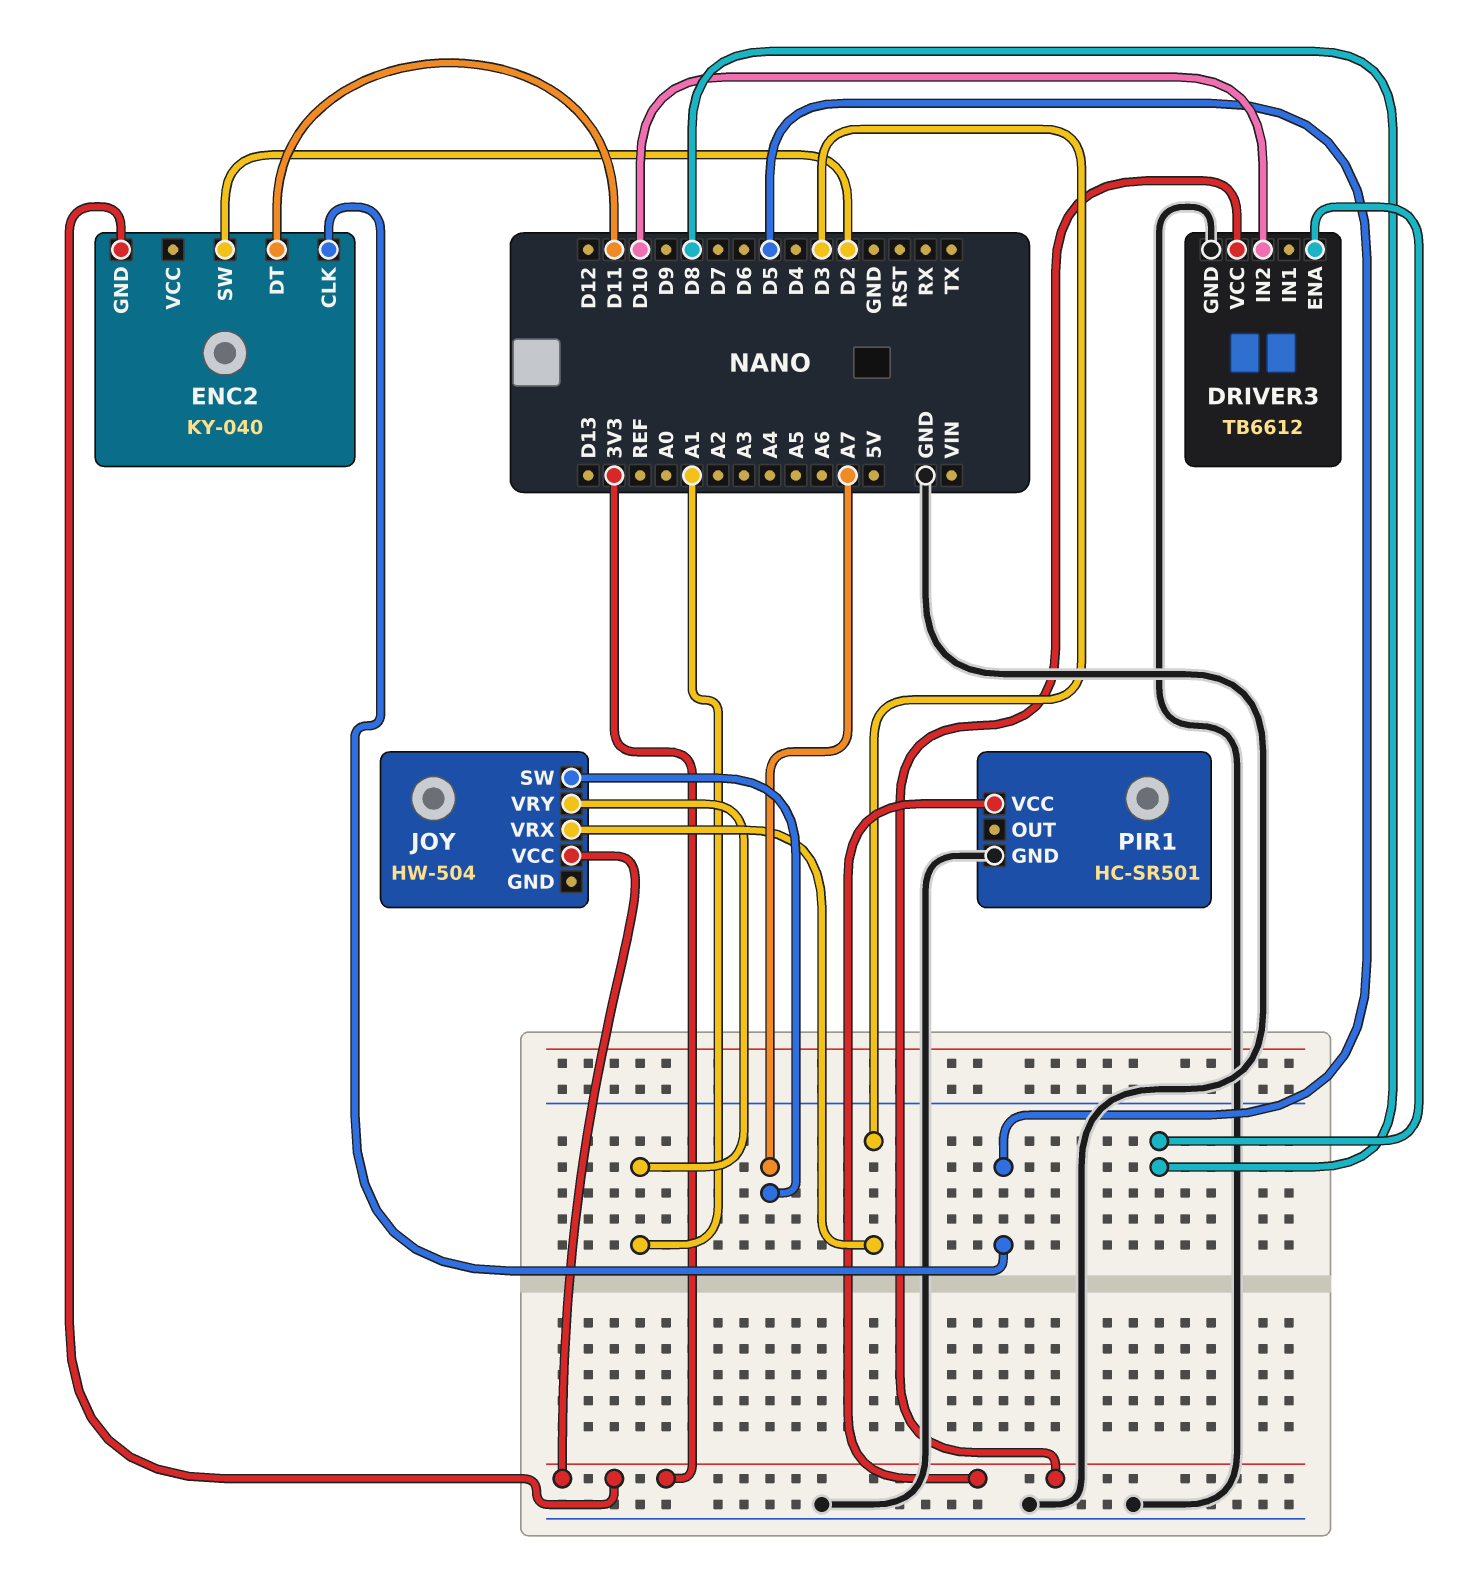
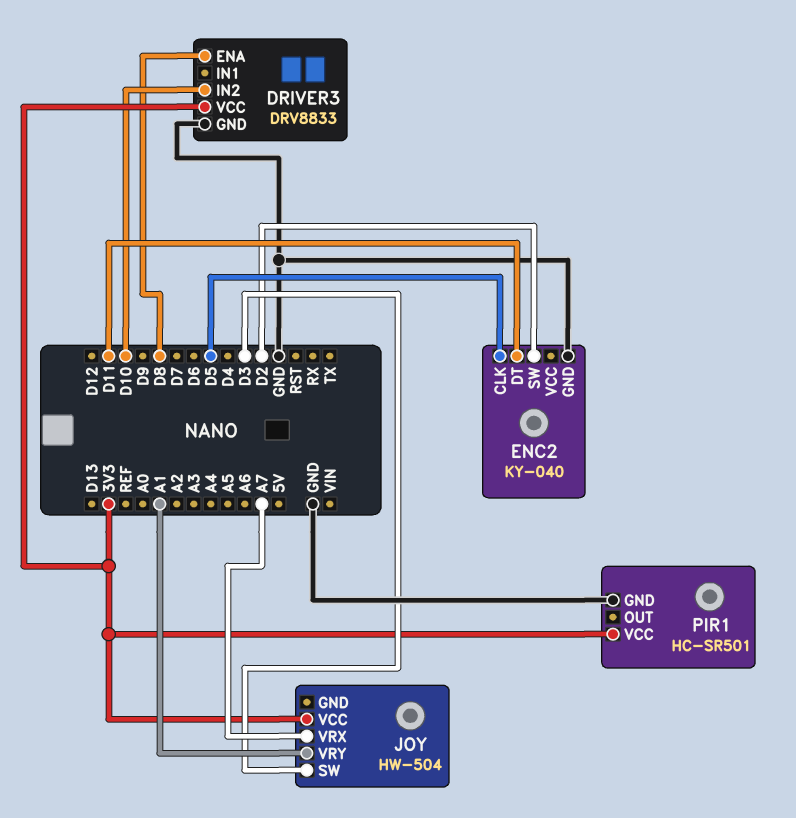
DRIVER3: TB6612 -> DRV8833
ENC2 pin GND: 3V3 -> GND
JOY pin SW: A7 -> D3
JOY pin VRX: D3 -> A7

